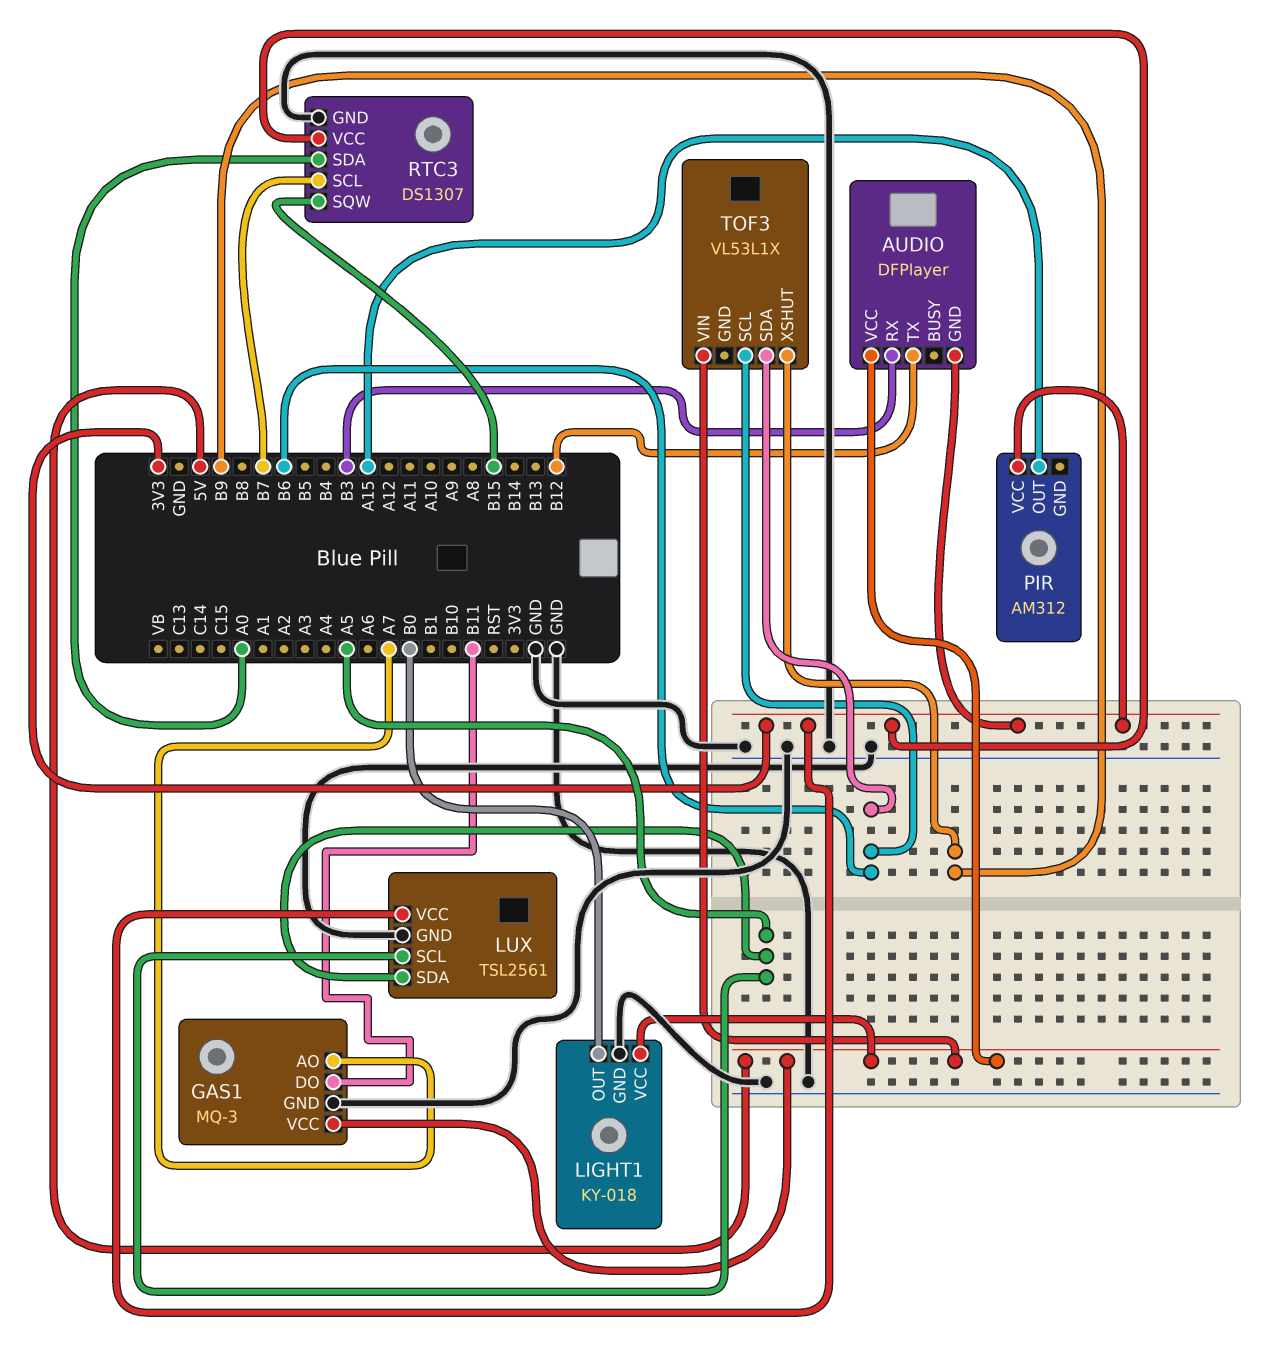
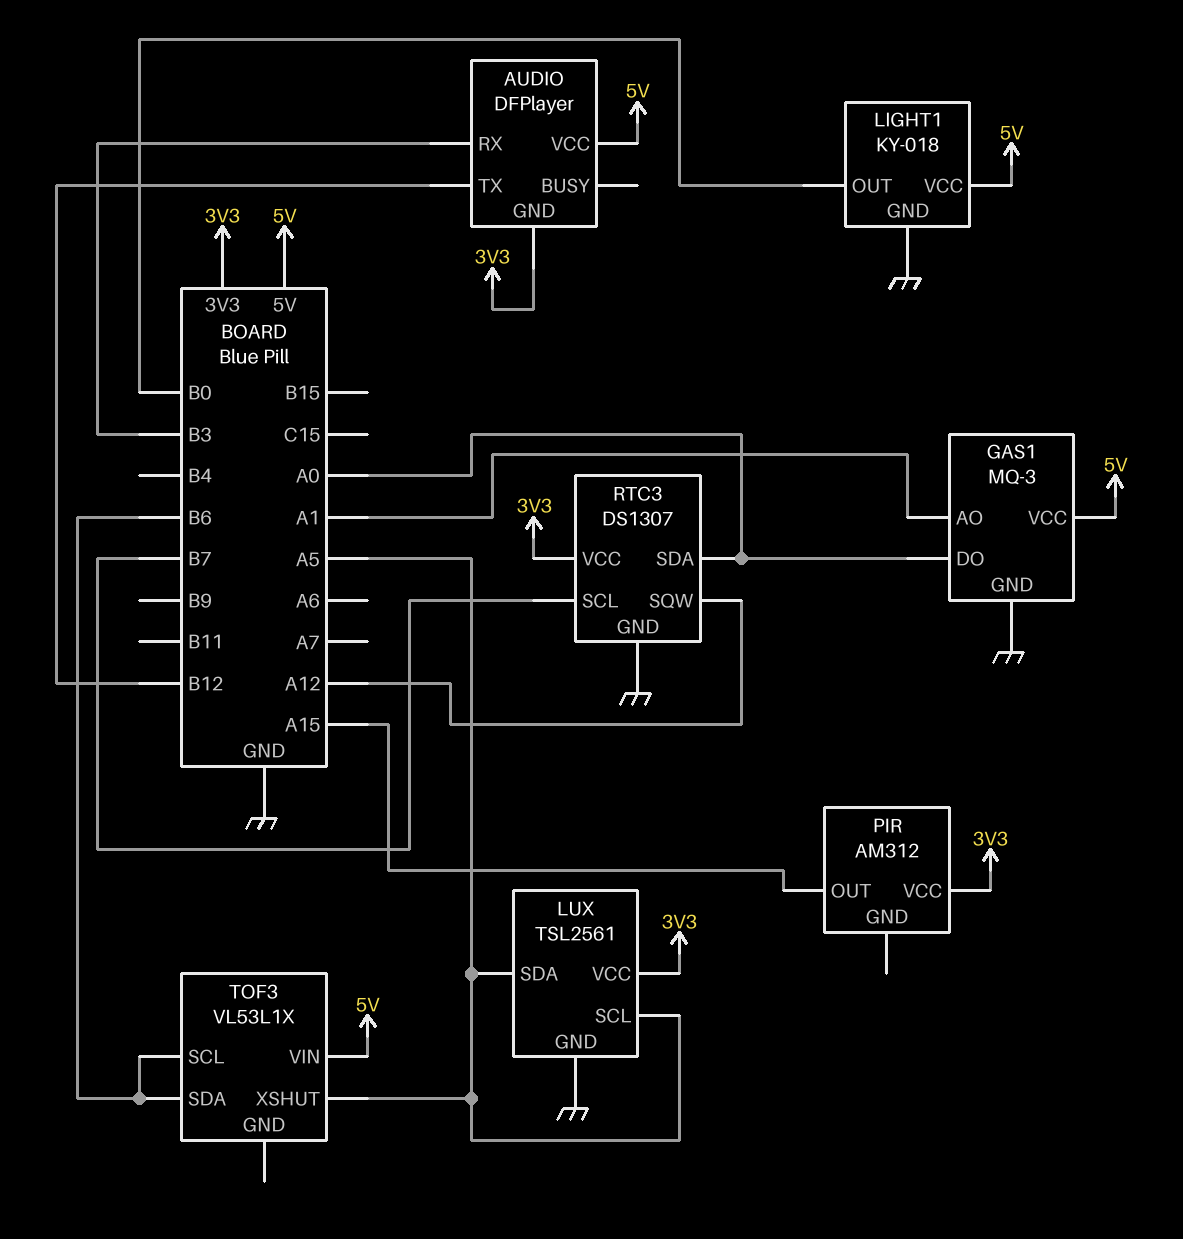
GAS1 pin AO: A7 -> A1
GAS1 pin DO: B11 -> A0
RTC3 pin SQW: B15 -> A12
TOF3 pin XSHUT: B9 -> A5

